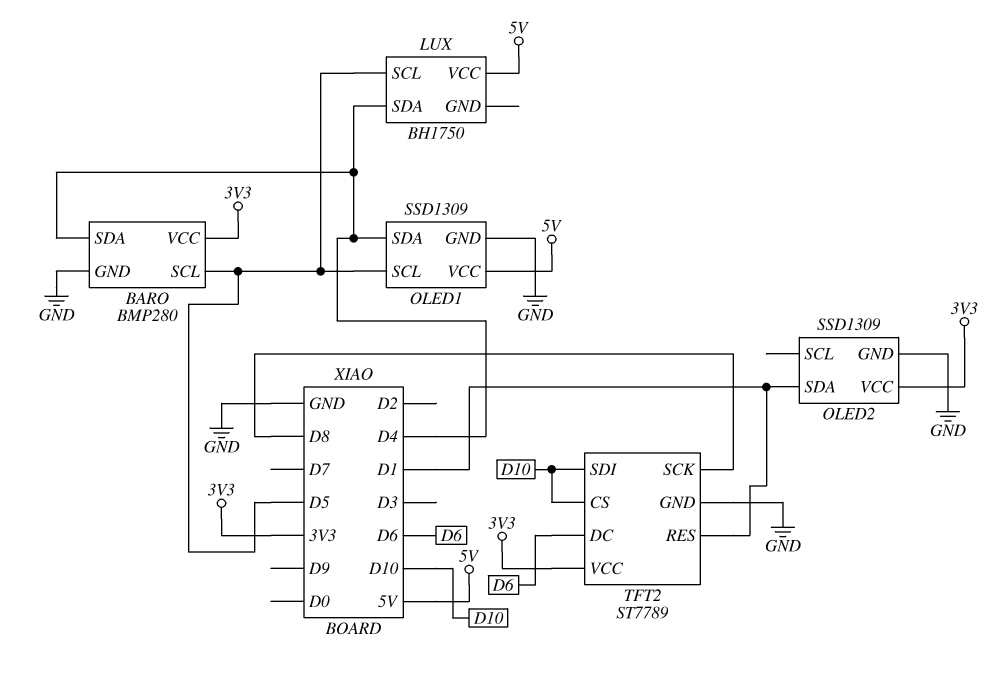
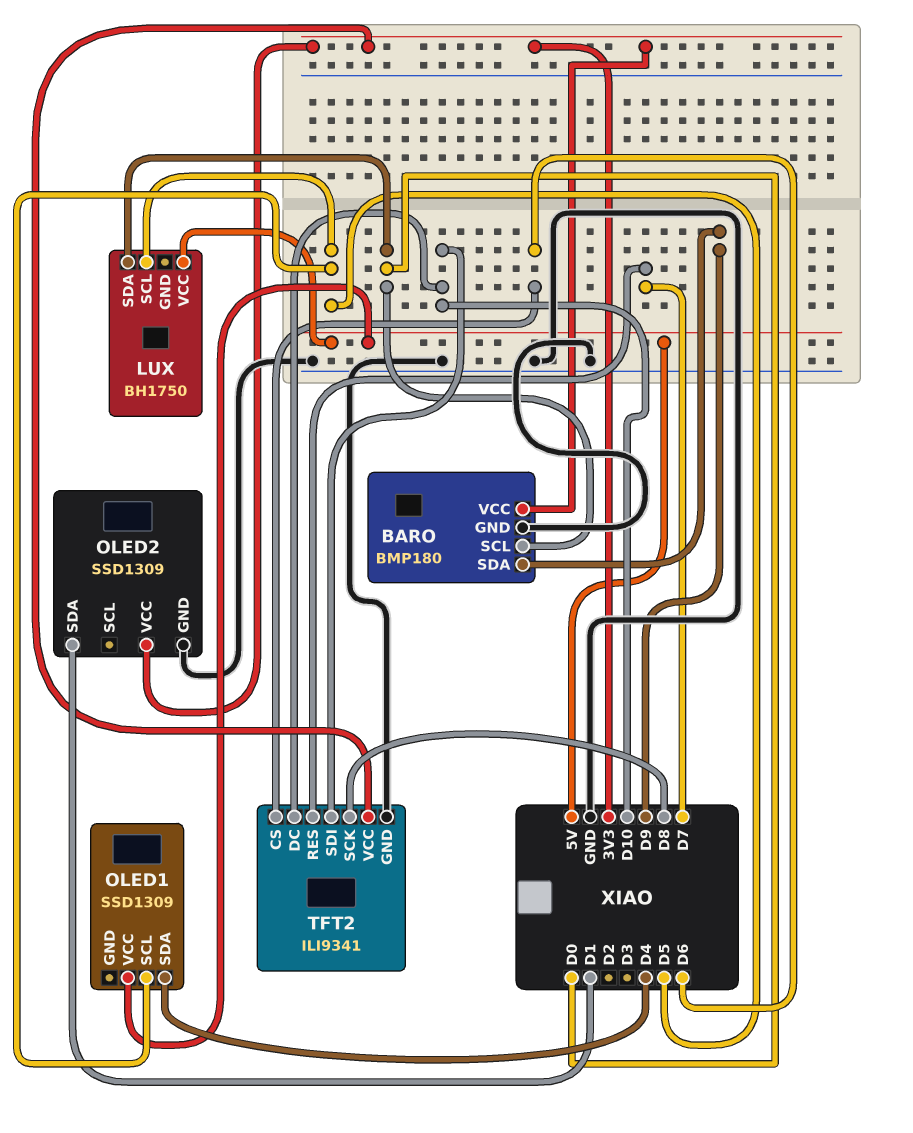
BARO: BMP280 -> BMP180
BARO pin SCL: D5 -> D0
BARO pin SDA: D4 -> D9
LUX pin SDA: D4 -> D0
OLED1 pin GND: GND -> none
TFT2: ST7789 -> ILI9341
TFT2 pin CS: D10 -> D6
TFT2 pin DC: D6 -> D10
TFT2 pin RES: D1 -> D7

